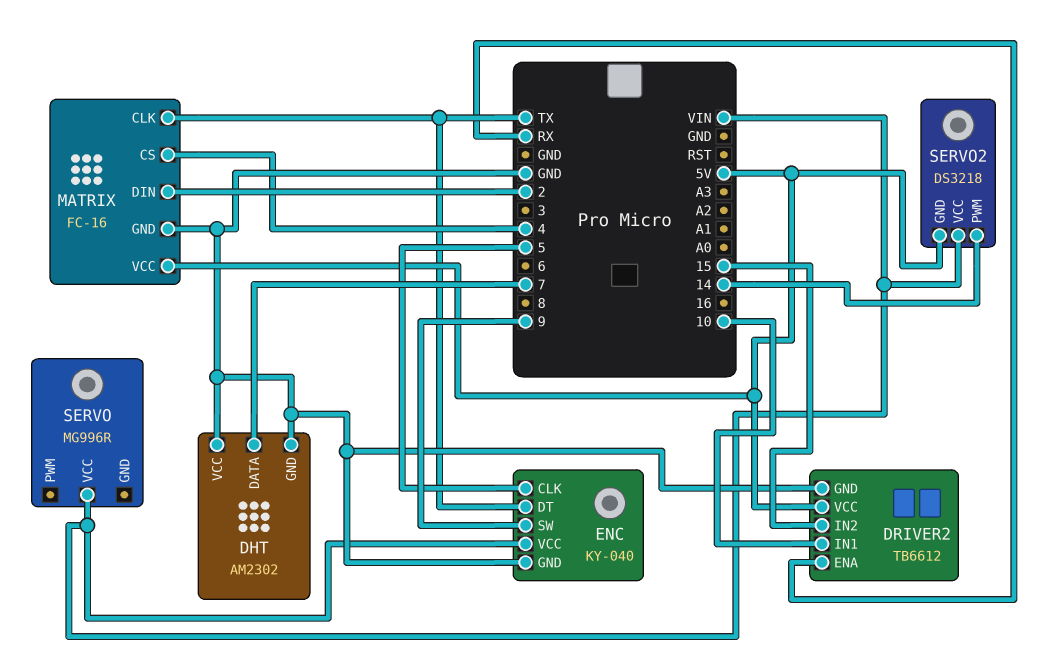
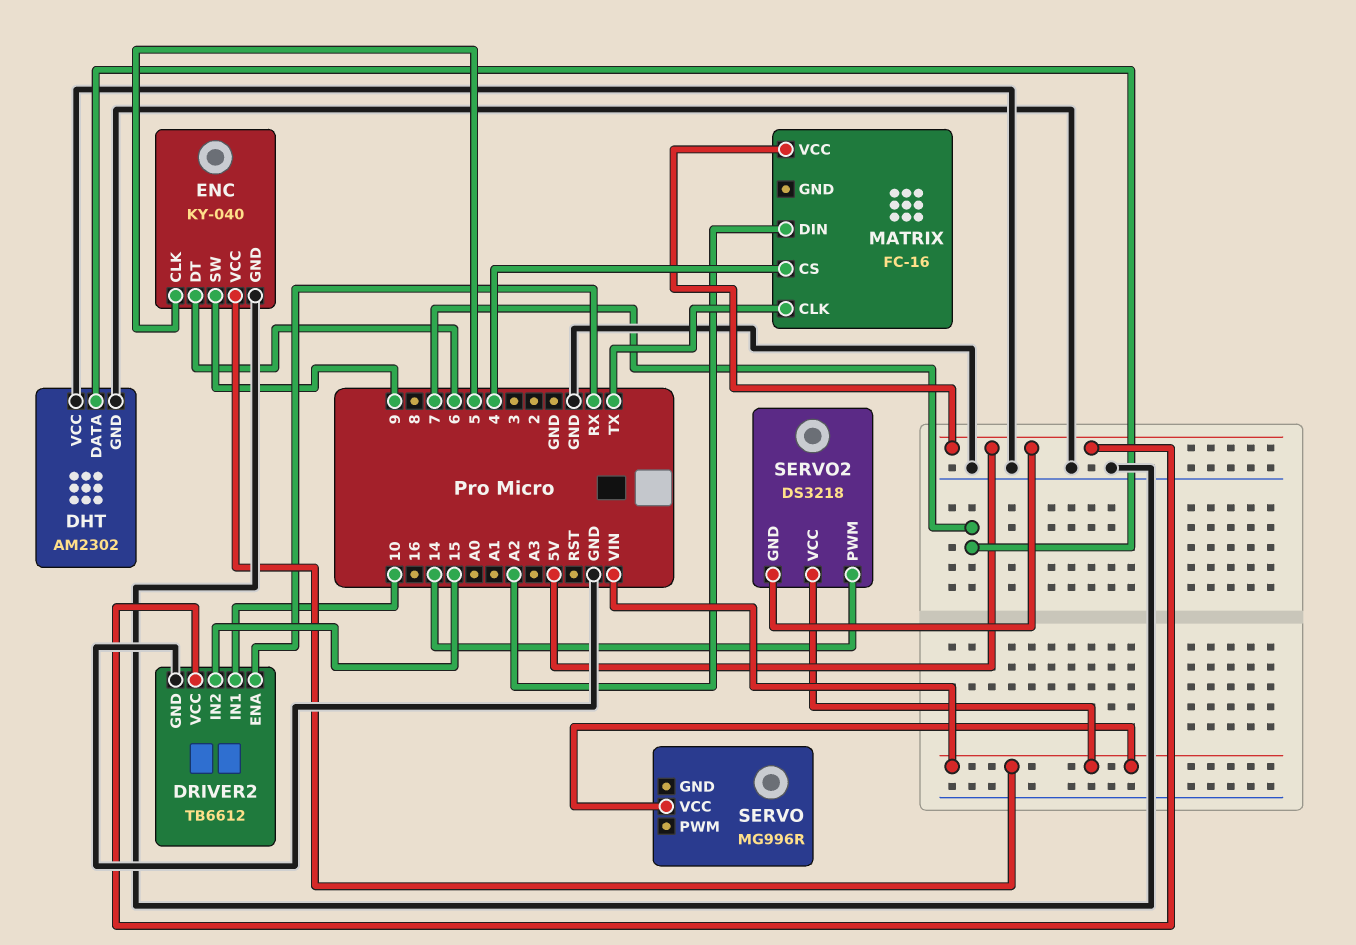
ENC pin DT: TX -> 6
MATRIX pin DIN: 2 -> A2
MATRIX pin GND: GND -> none

